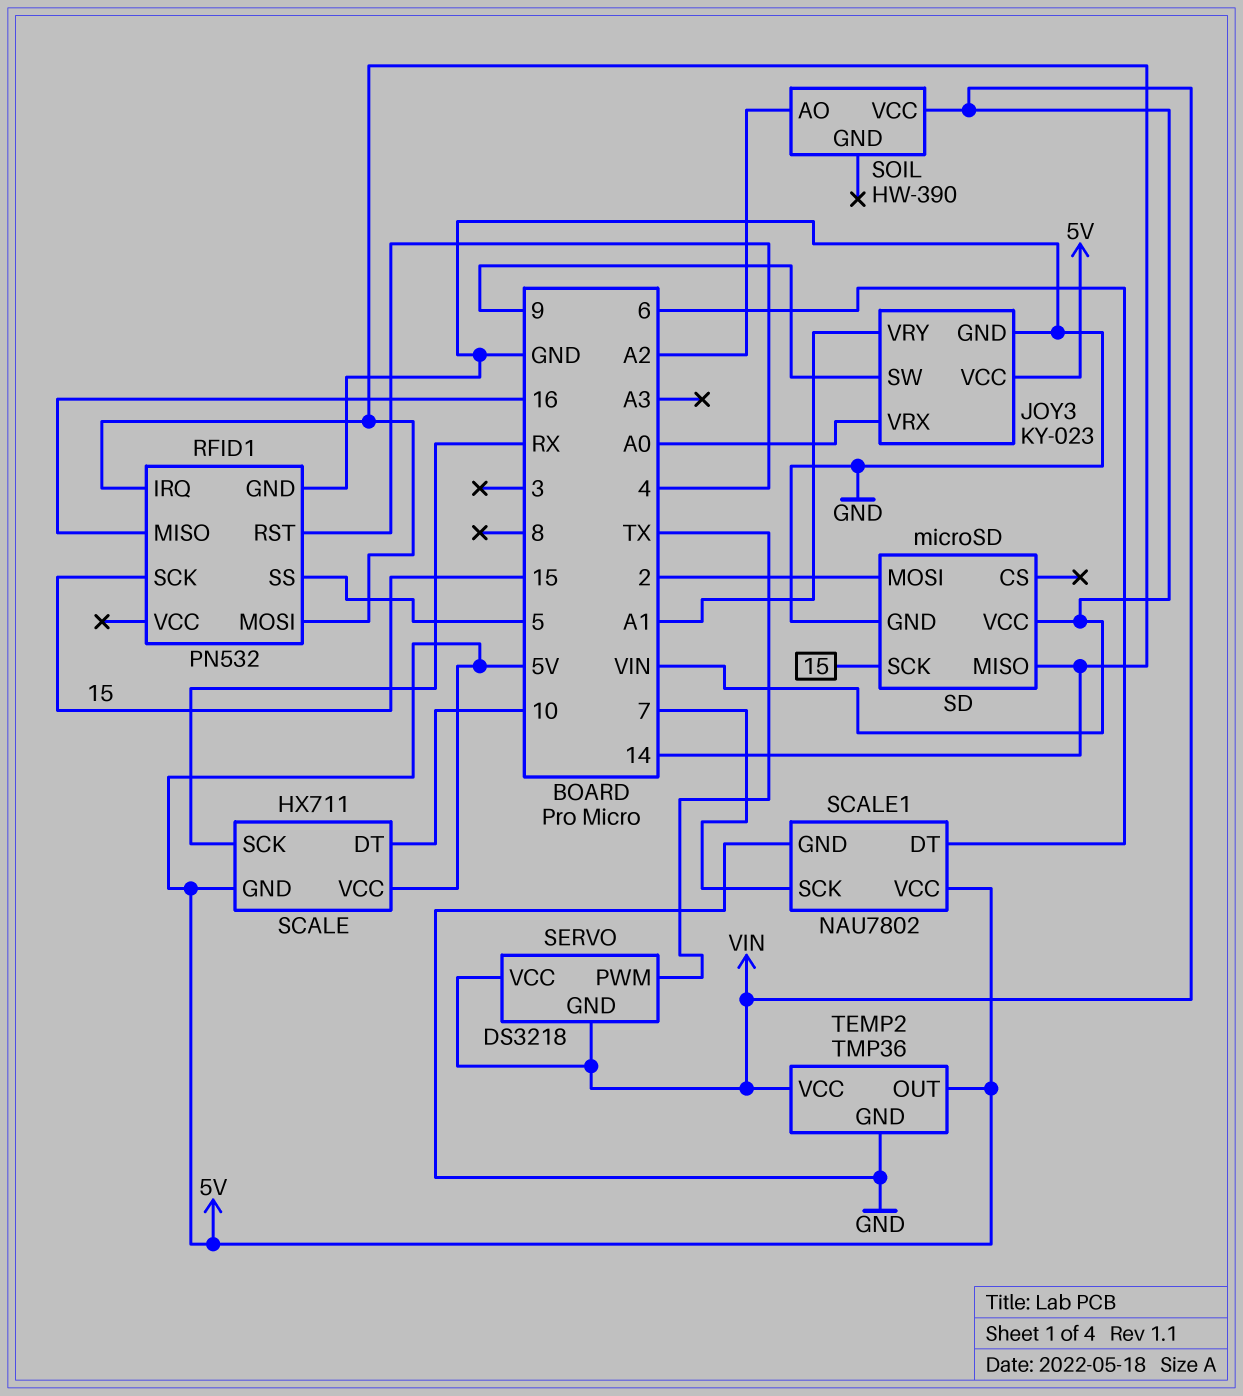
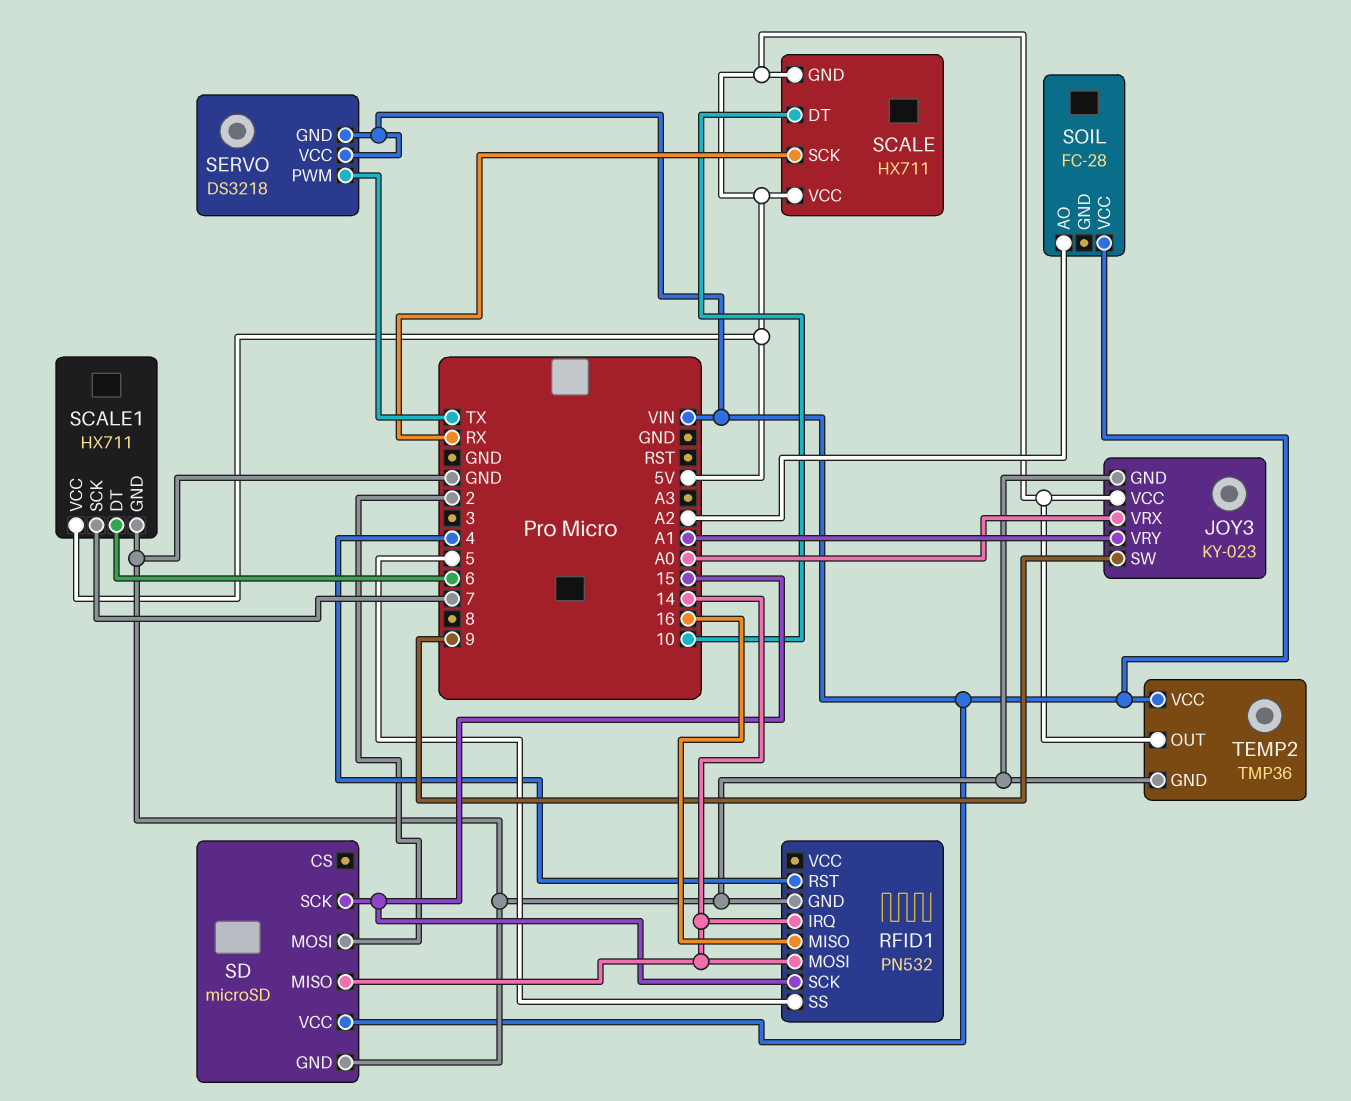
SCALE1: NAU7802 -> HX711
SOIL: HW-390 -> FC-28

